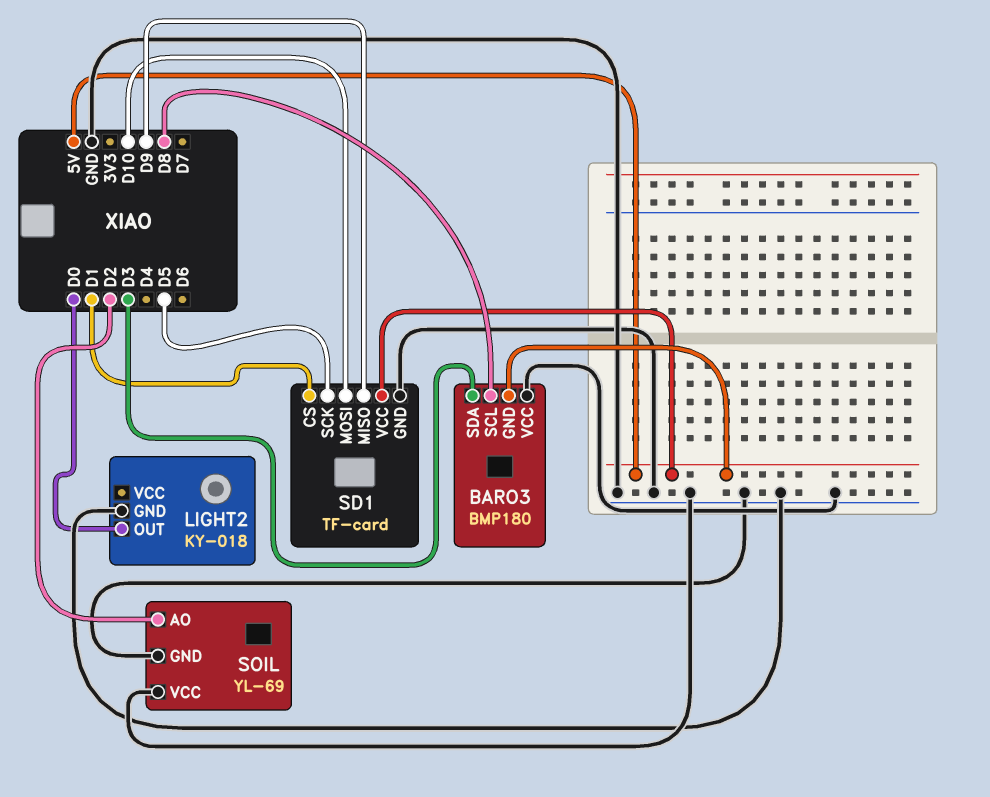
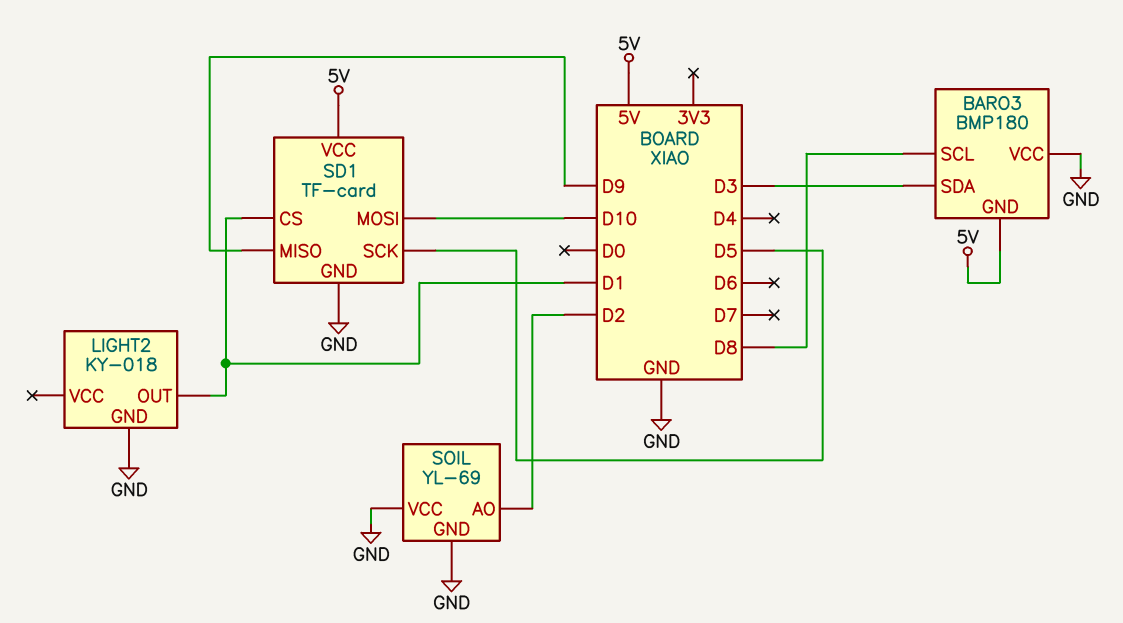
LIGHT2 pin OUT: D0 -> D1

